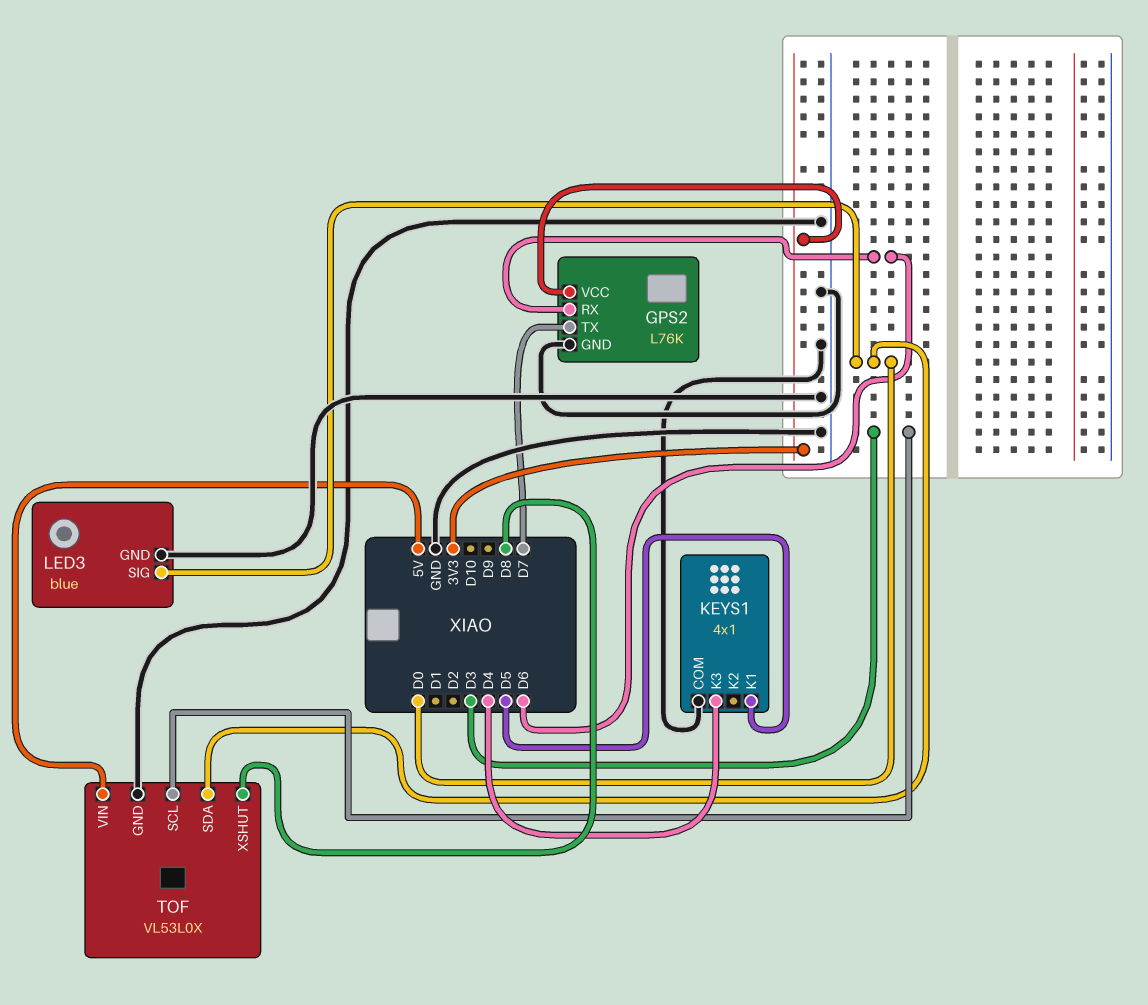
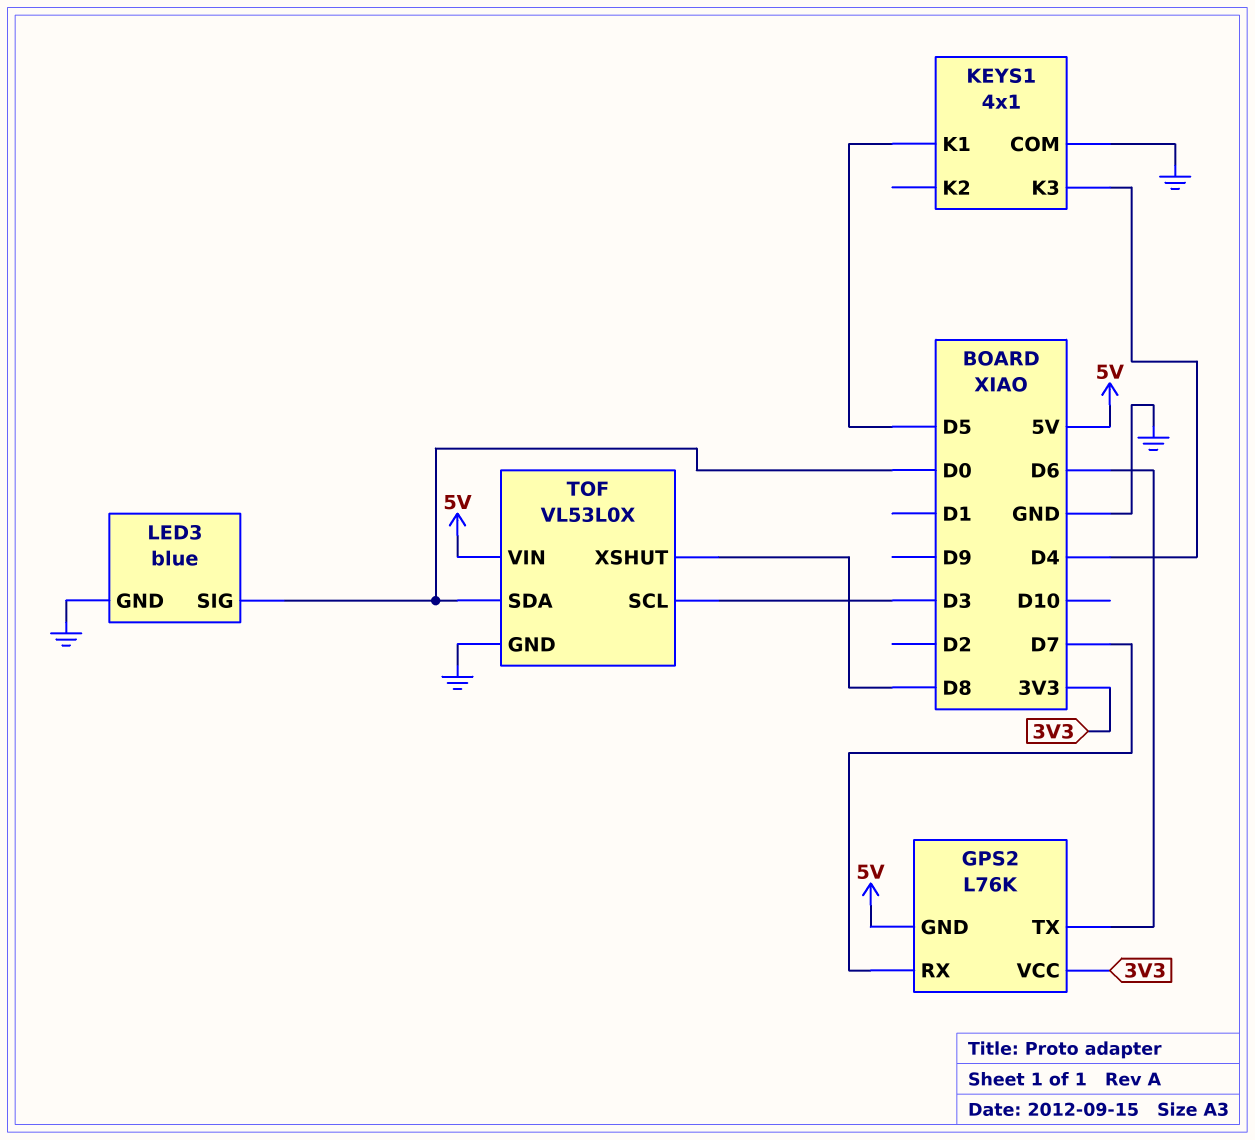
GPS2 pin GND: GND -> 5V
GPS2 pin RX: D6 -> D7
GPS2 pin TX: D7 -> D6

